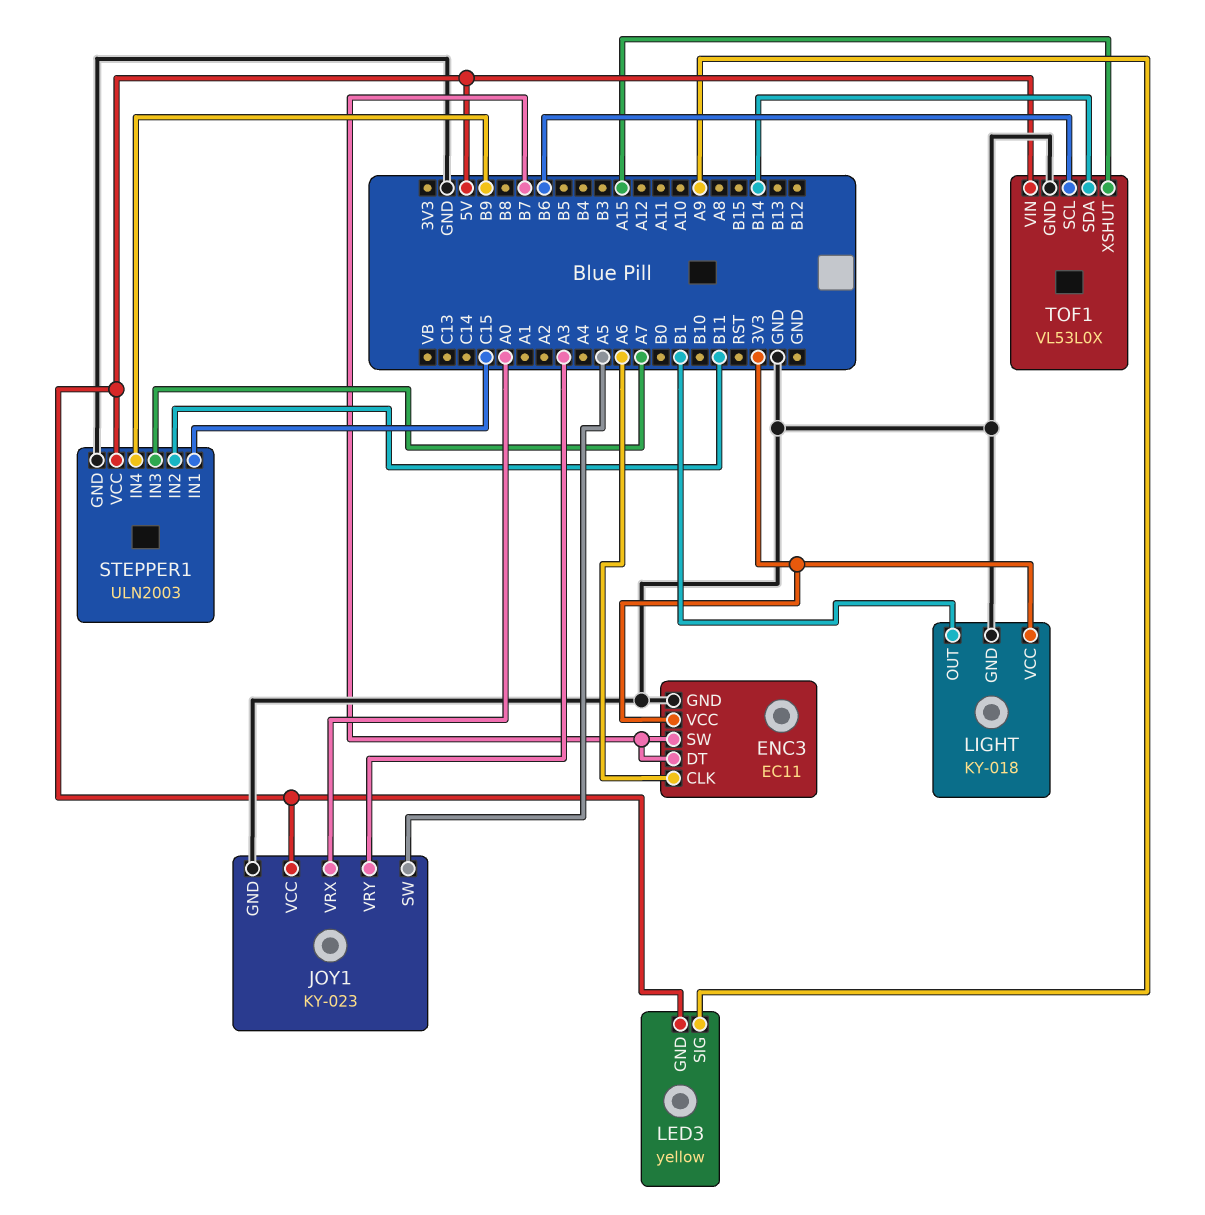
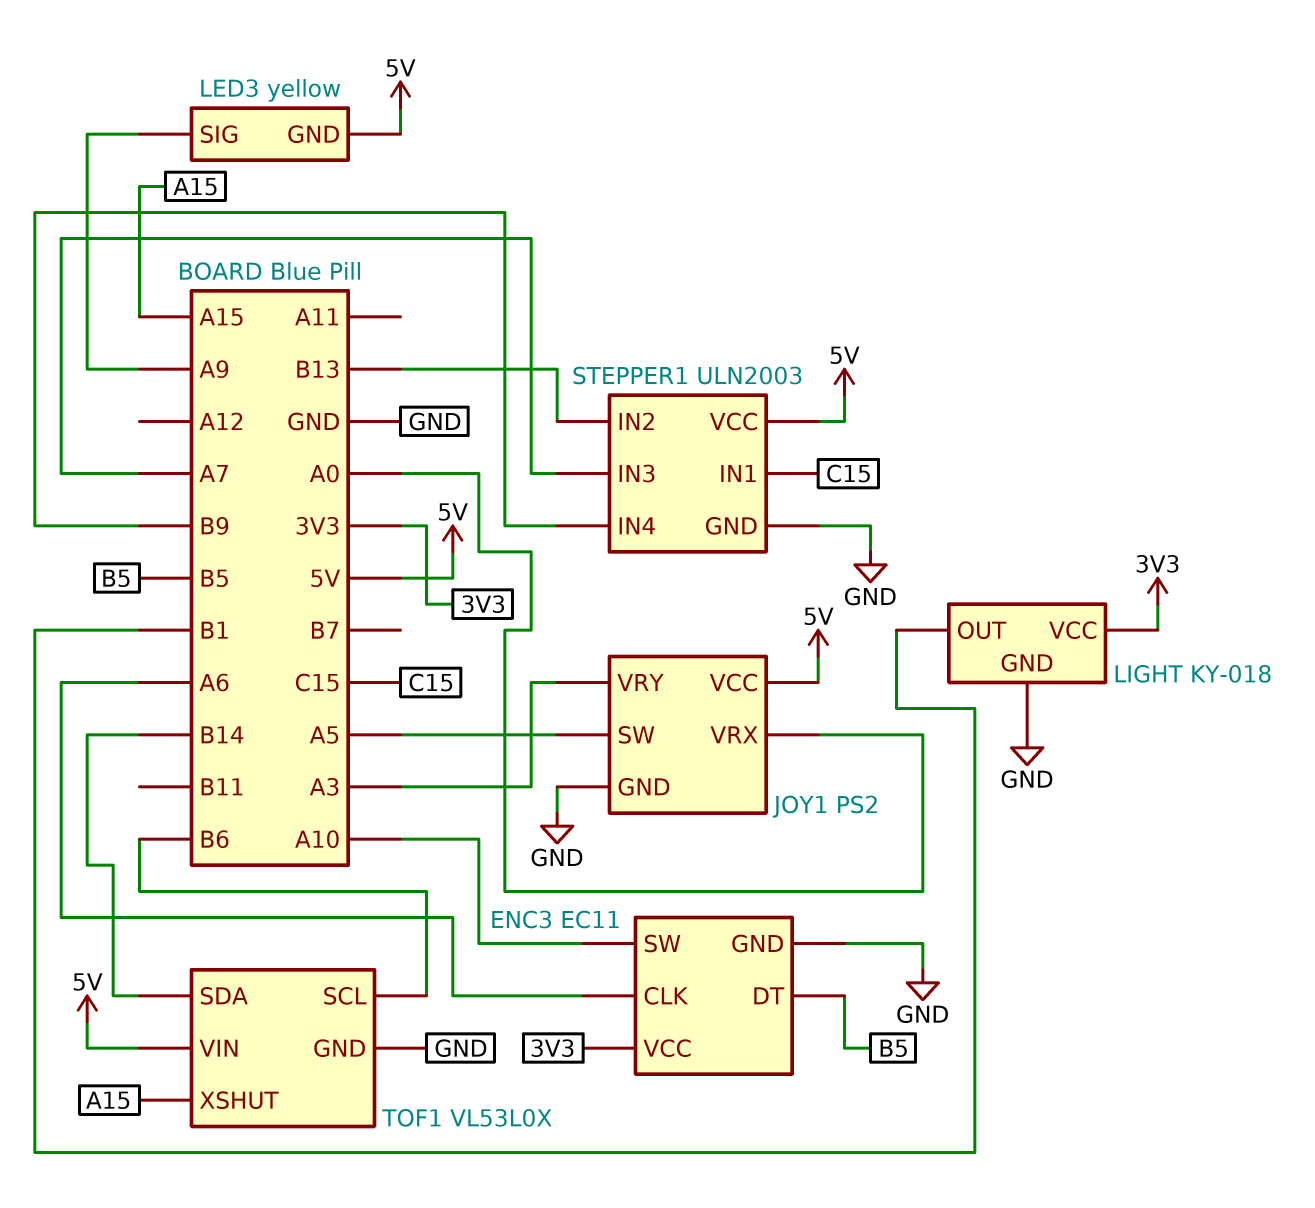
ENC3 pin DT: B7 -> B5
ENC3 pin SW: B7 -> A10
JOY1: KY-023 -> PS2
STEPPER1 pin IN2: B11 -> B13

